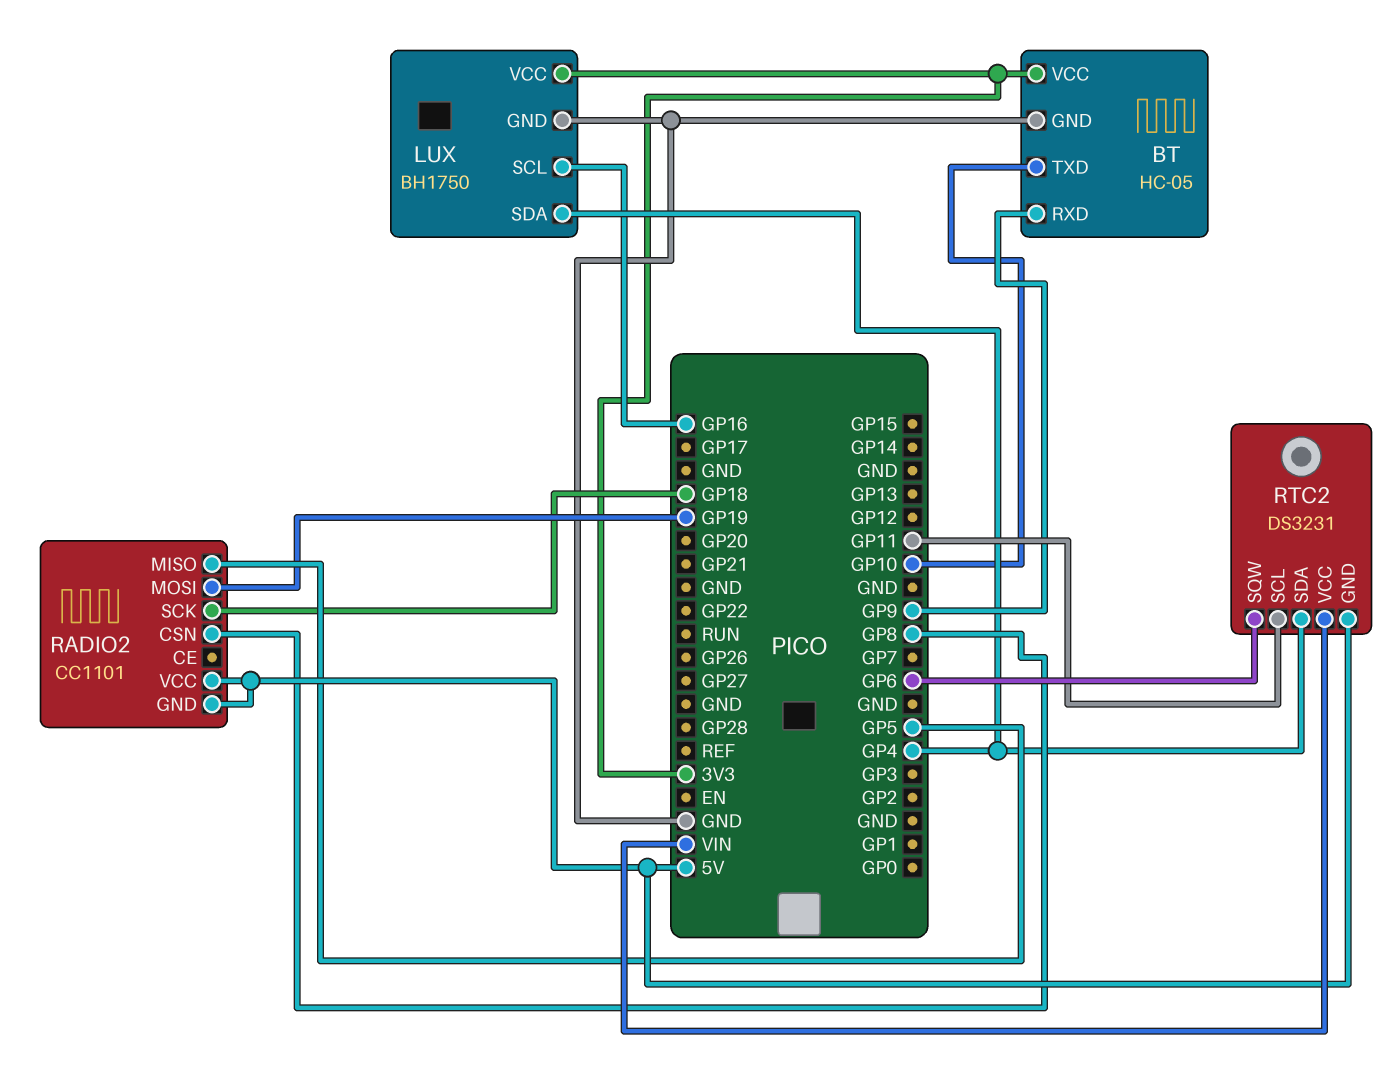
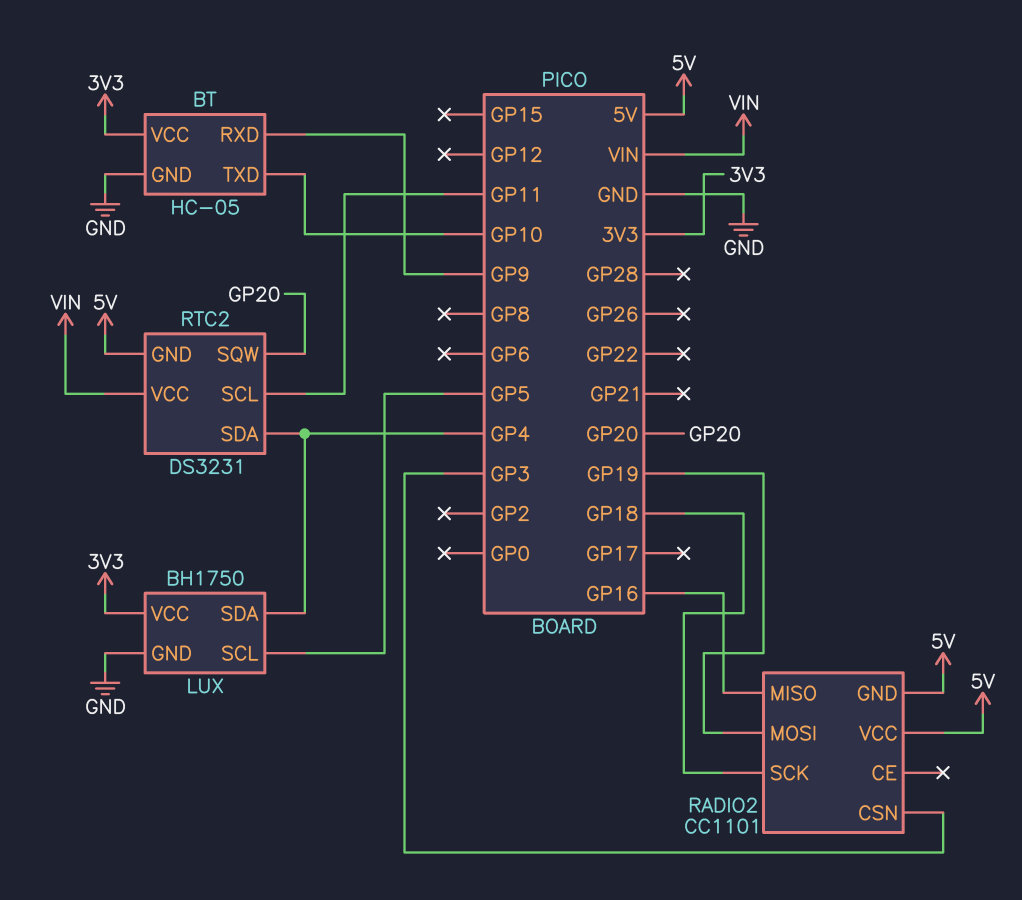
LUX pin SCL: GP16 -> GP5
RADIO2 pin CSN: GP8 -> GP3
RADIO2 pin MISO: GP5 -> GP16
RTC2 pin SQW: GP6 -> GP20

